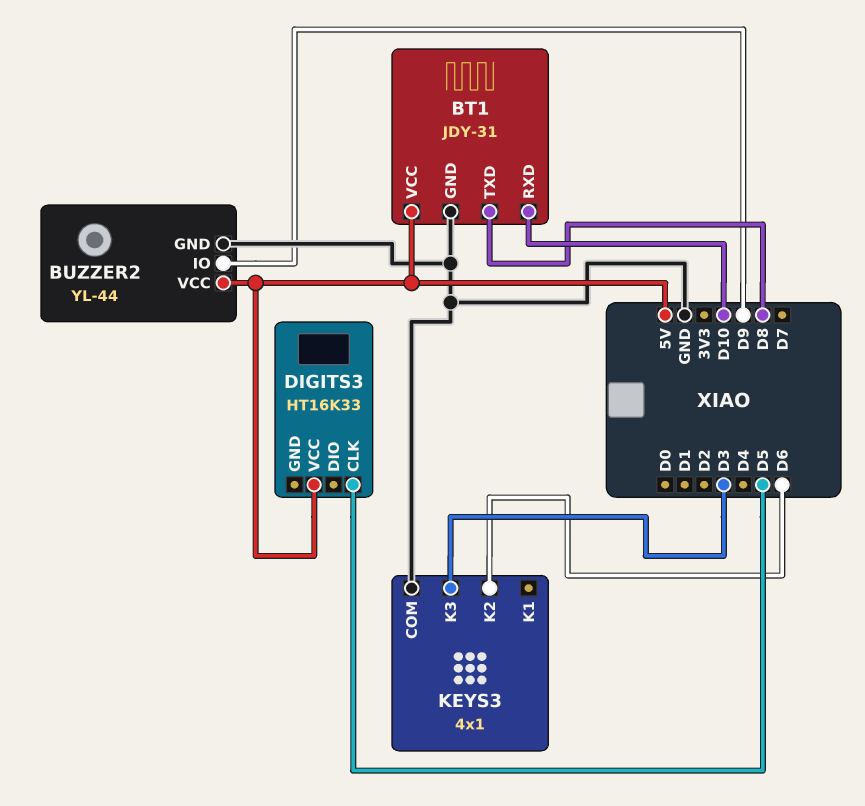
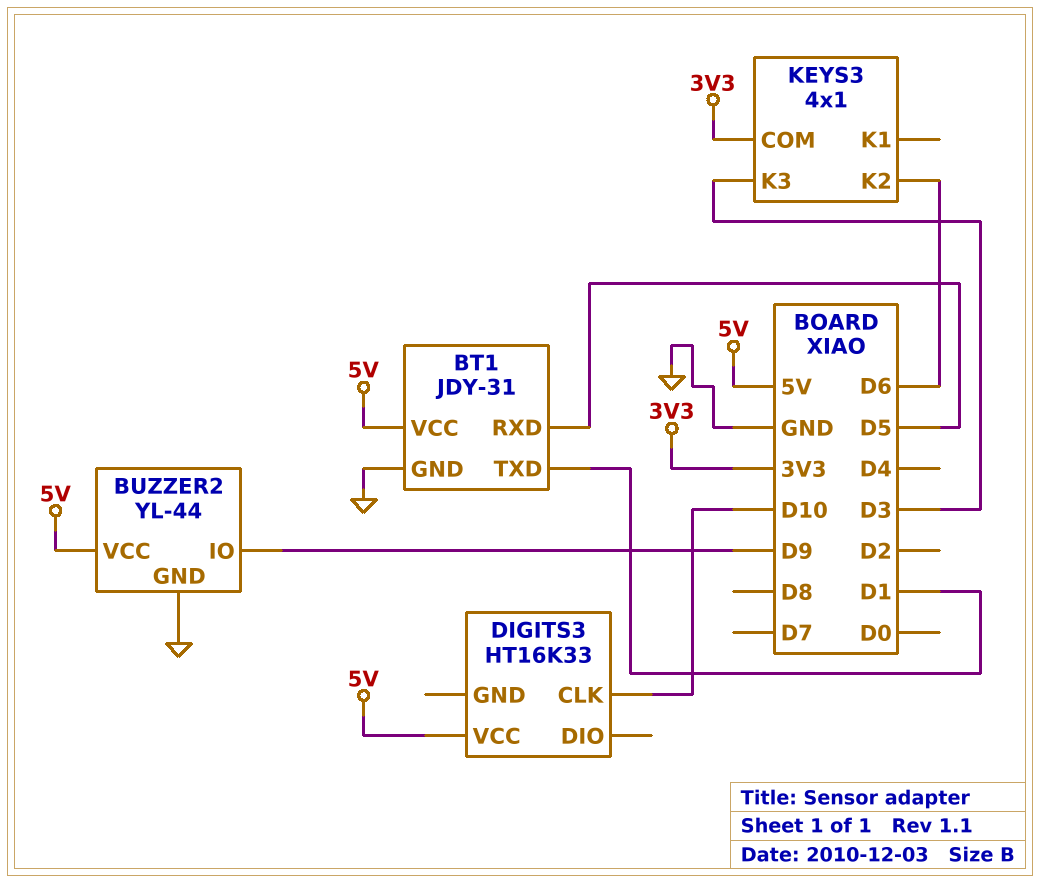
BT1 pin RXD: D10 -> D5
BT1 pin TXD: D8 -> D1
DIGITS3 pin CLK: D5 -> D10
KEYS3 pin COM: GND -> 3V3

